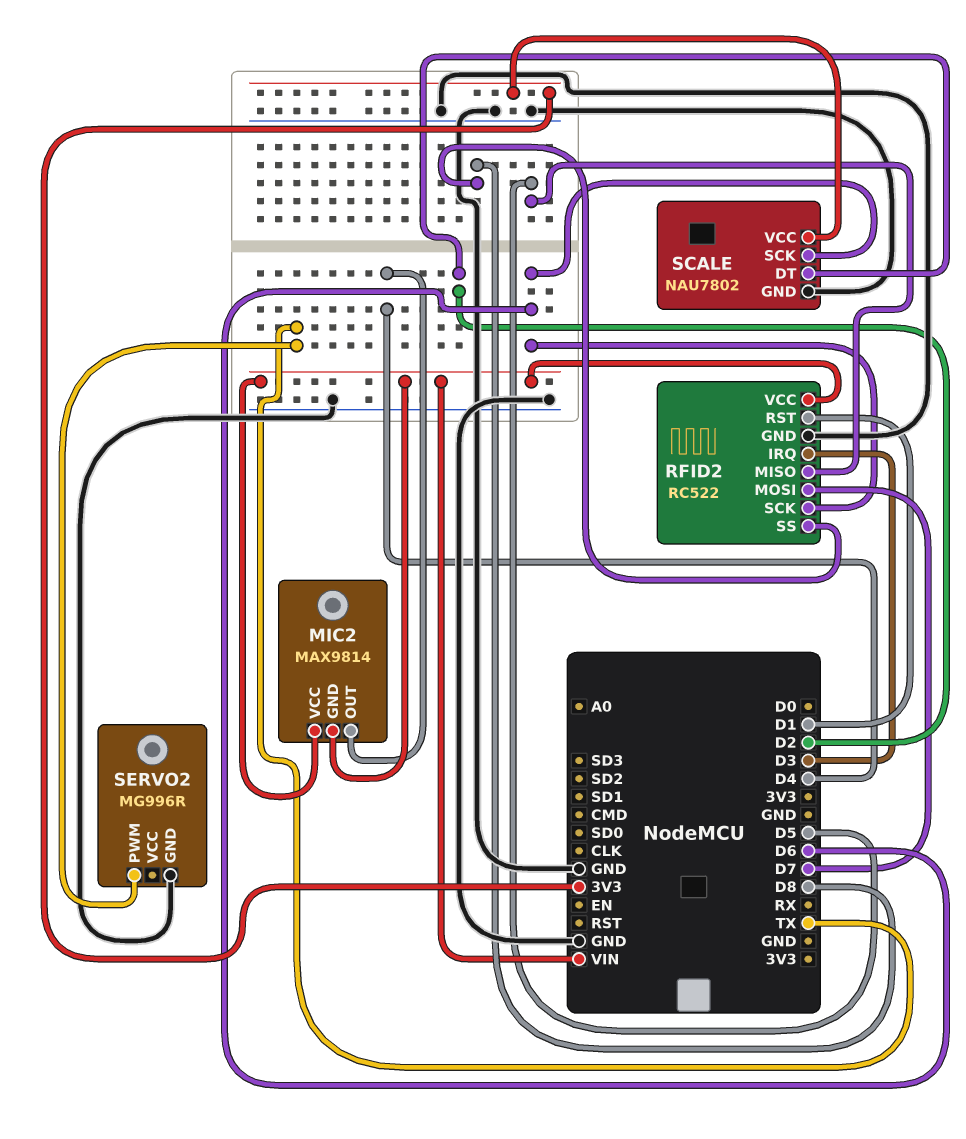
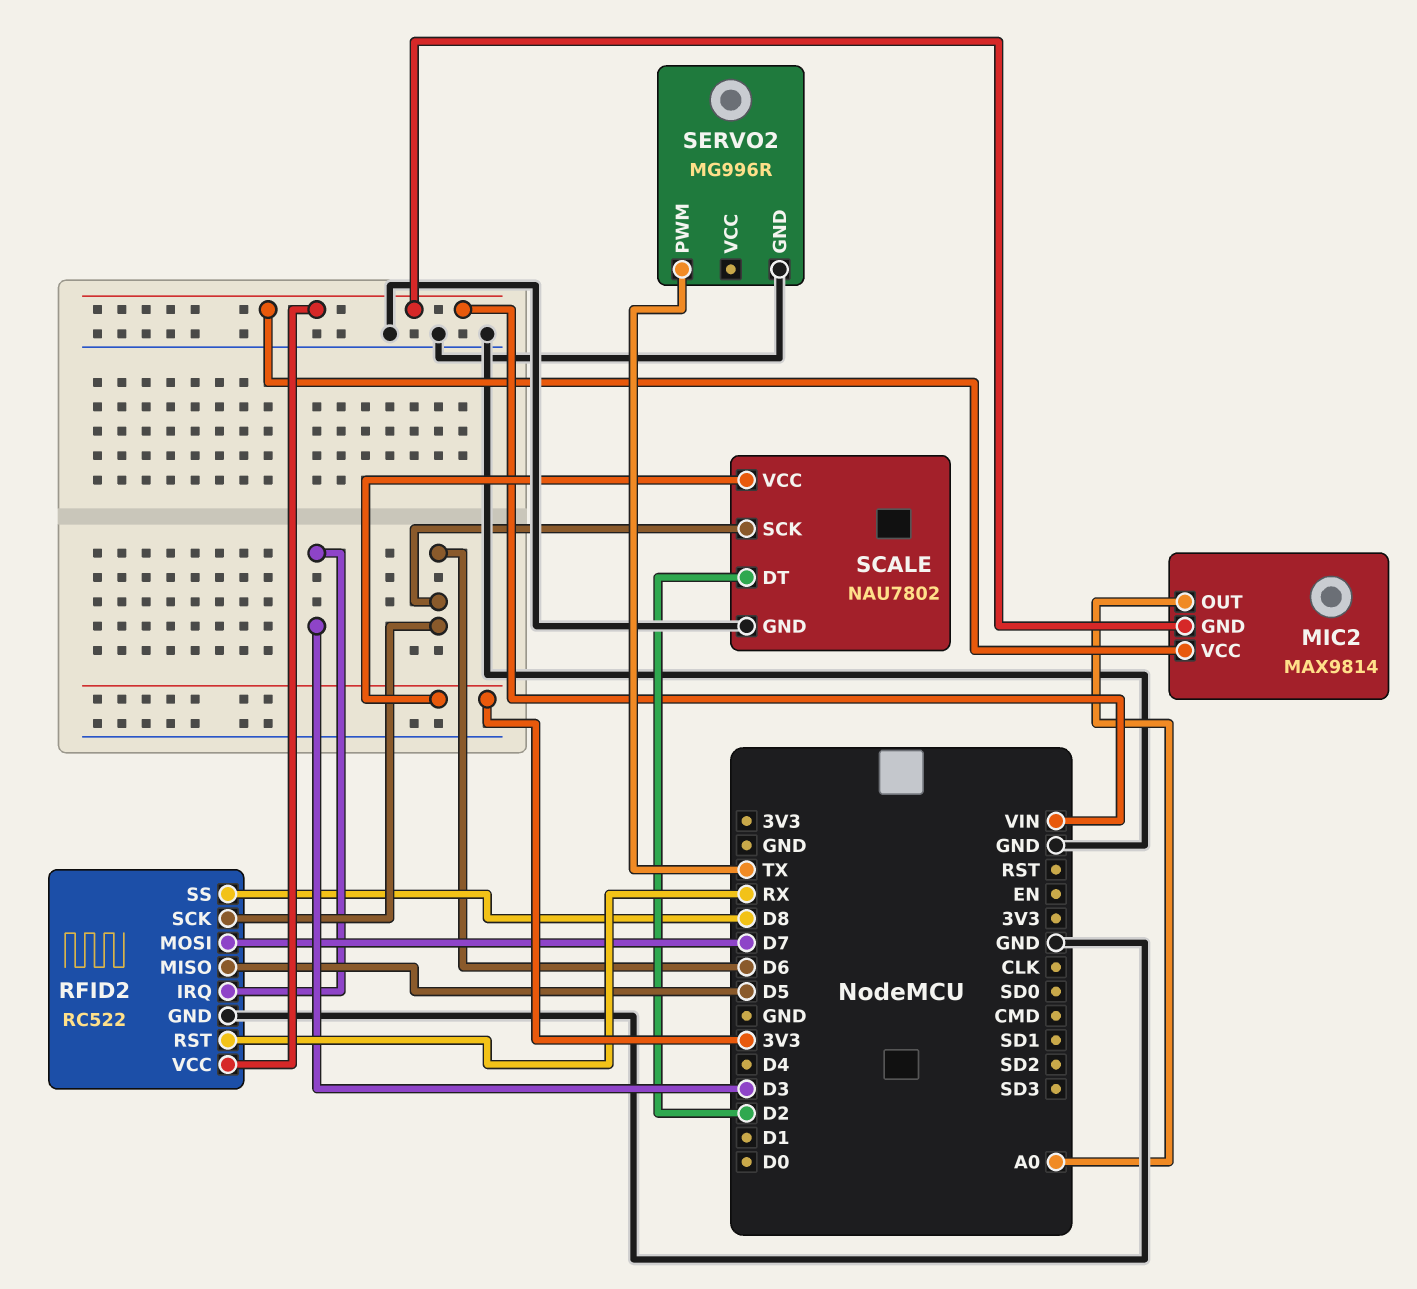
MIC2 pin OUT: D4 -> A0
RFID2 pin RST: D1 -> RX

